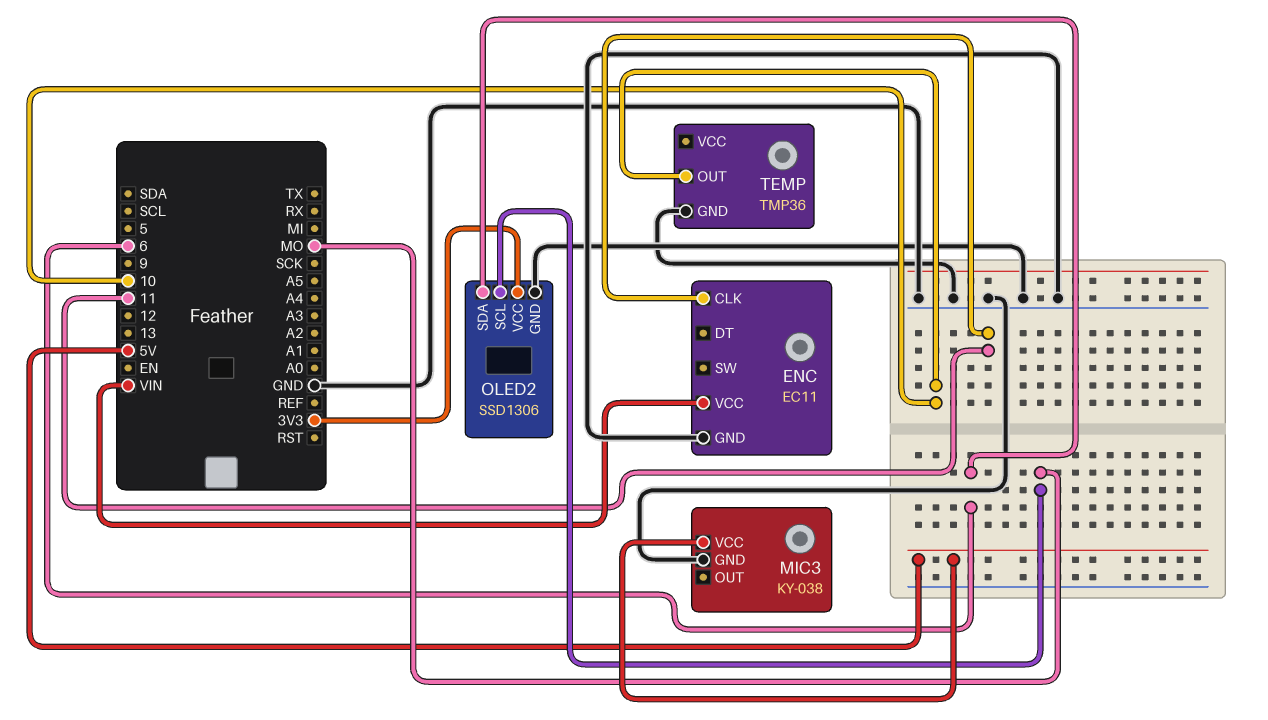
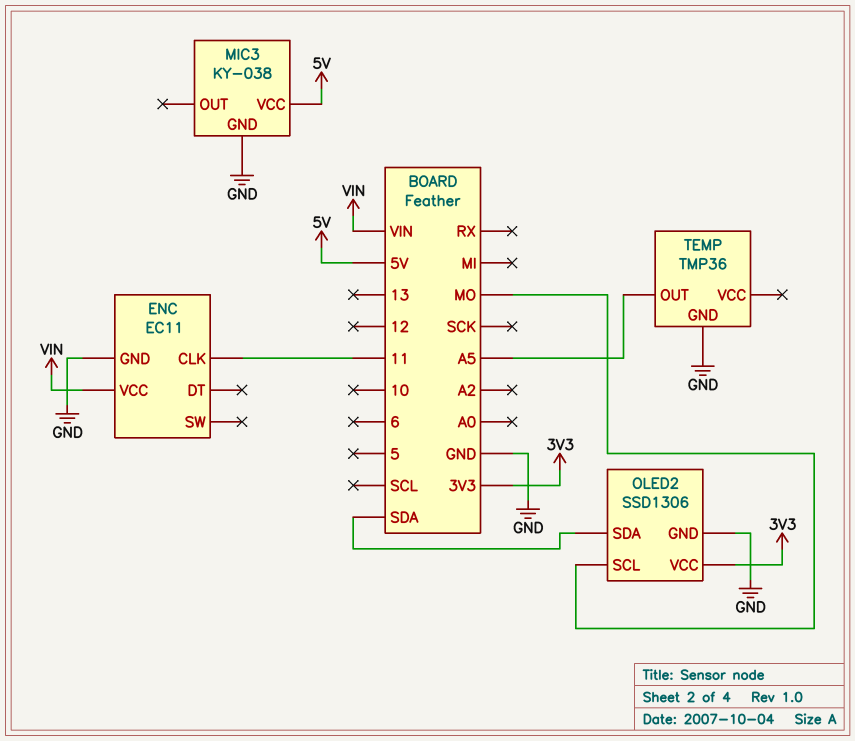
OLED2 pin SDA: 6 -> SDA
TEMP pin OUT: 10 -> A5

